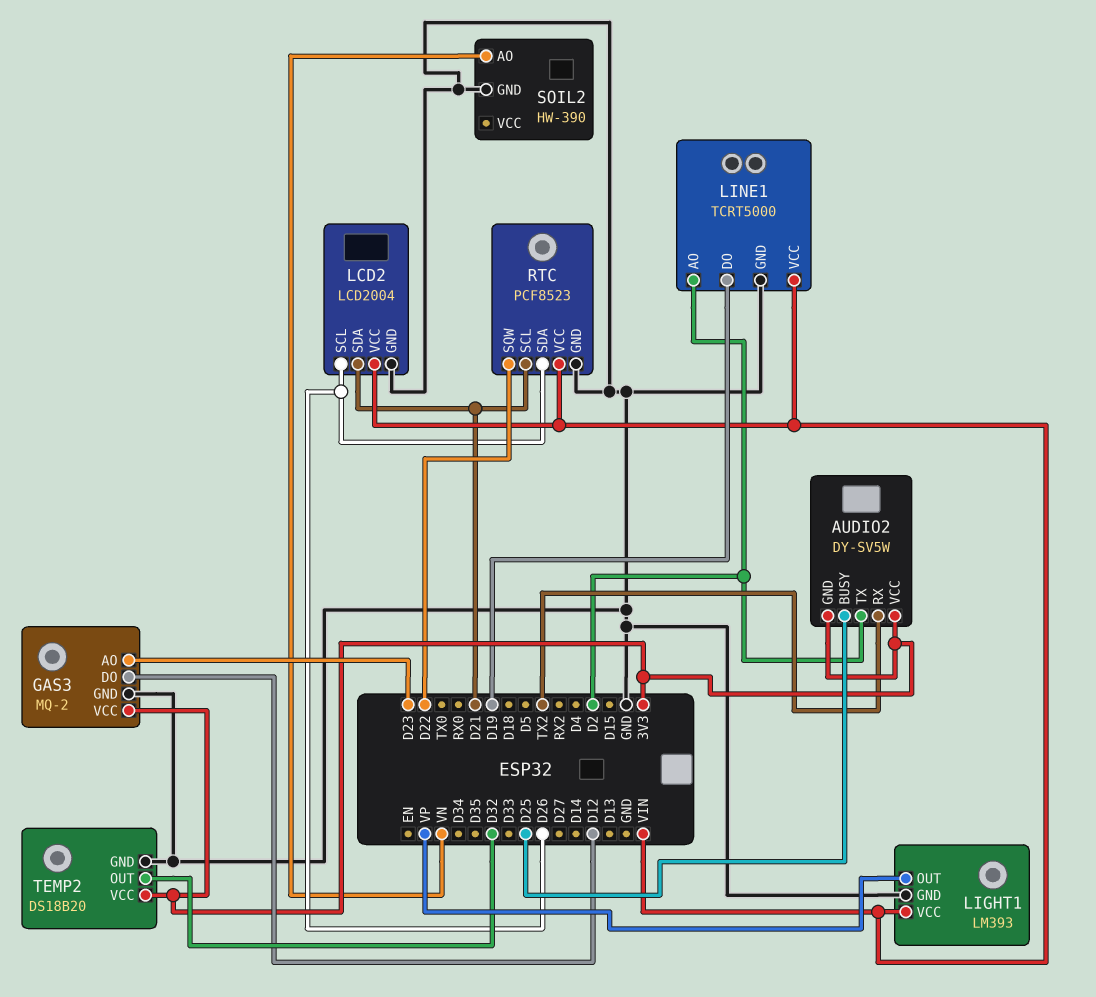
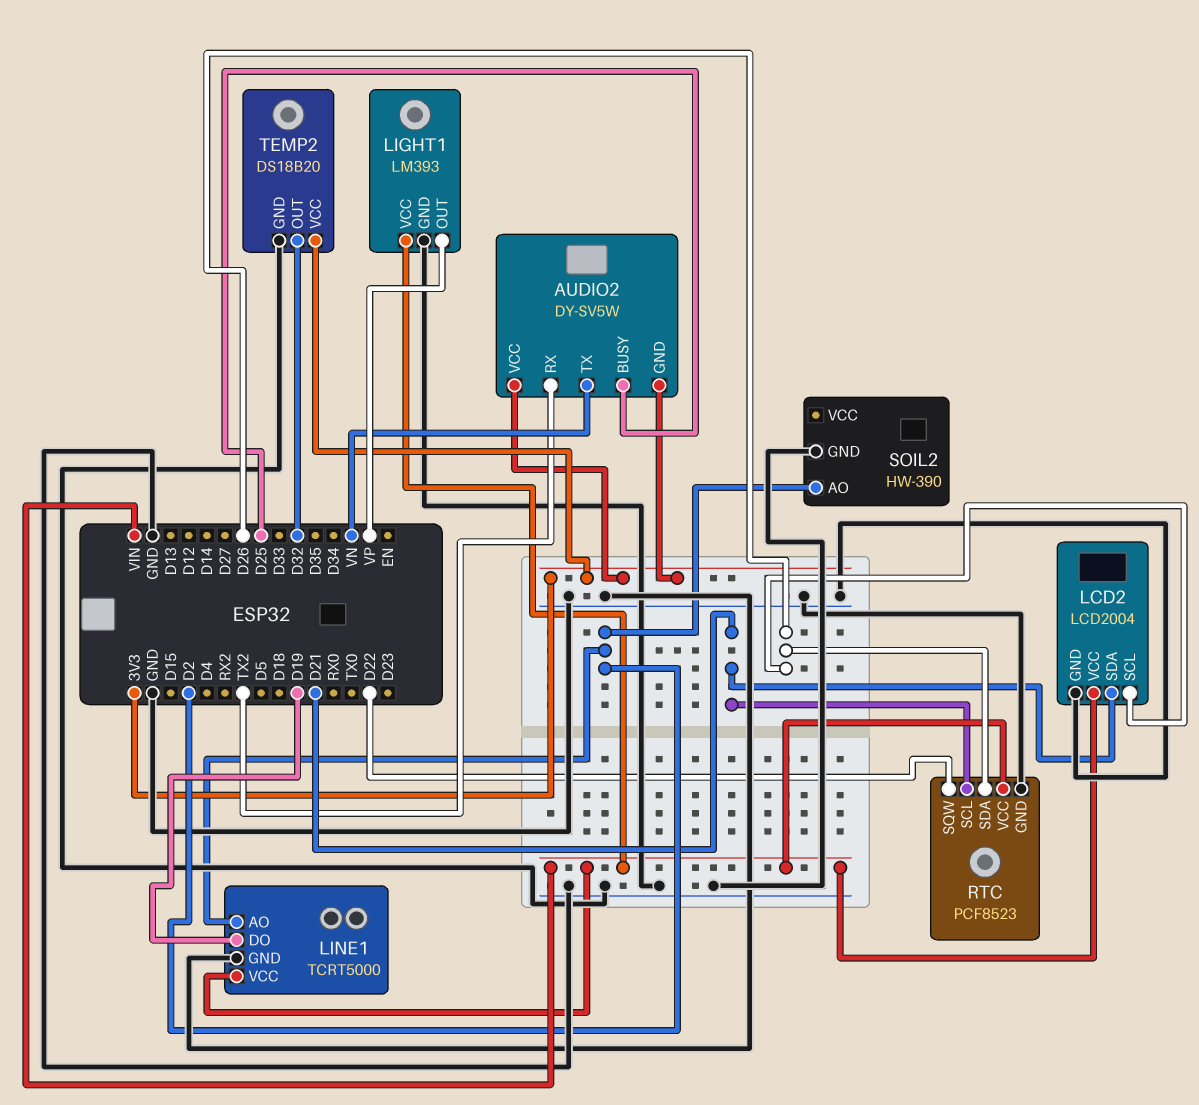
AUDIO2 pin TX: D2 -> VN
GAS3: MQ-2 -> none
GAS3 pin AO: D23 -> none
GAS3 pin DO: D12 -> none
GAS3 pin GND: GND -> none
GAS3 pin VCC: 3V3 -> none
SOIL2 pin AO: VN -> D2

